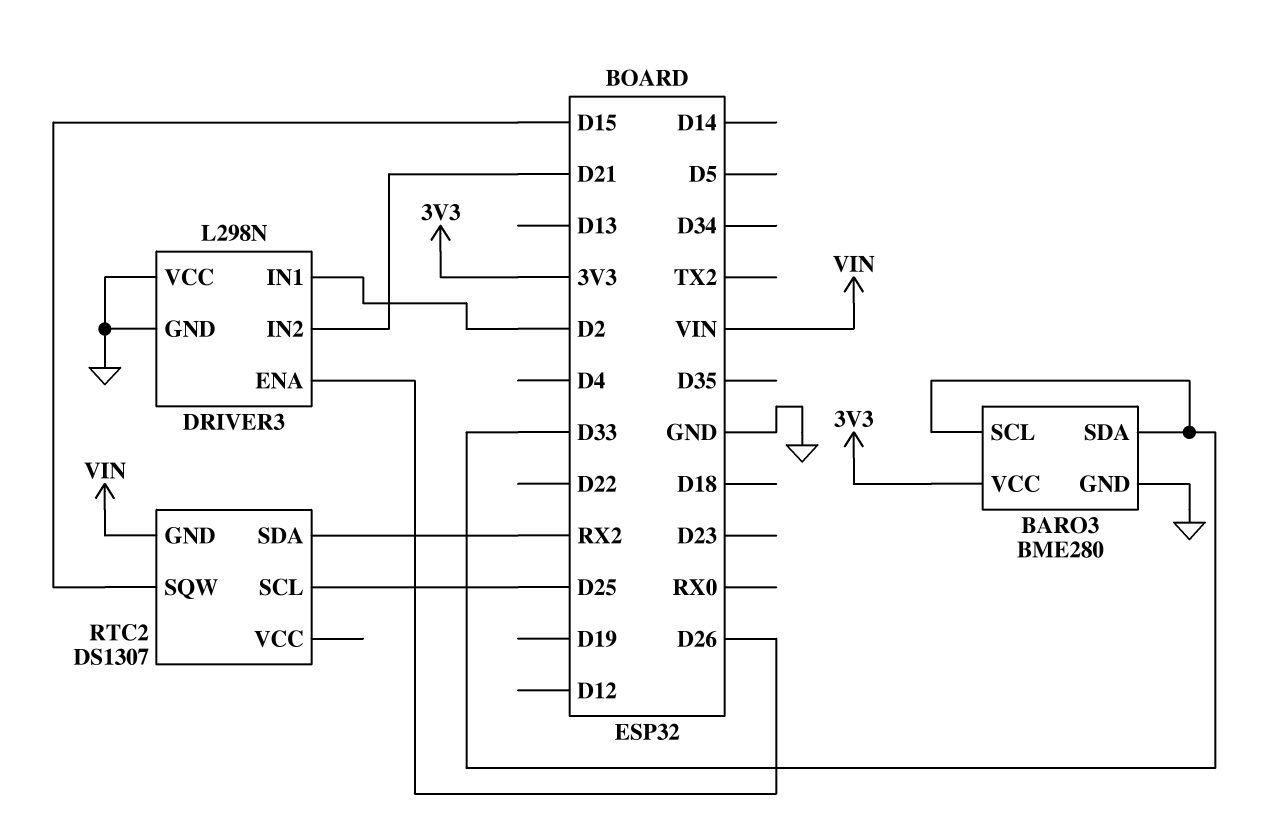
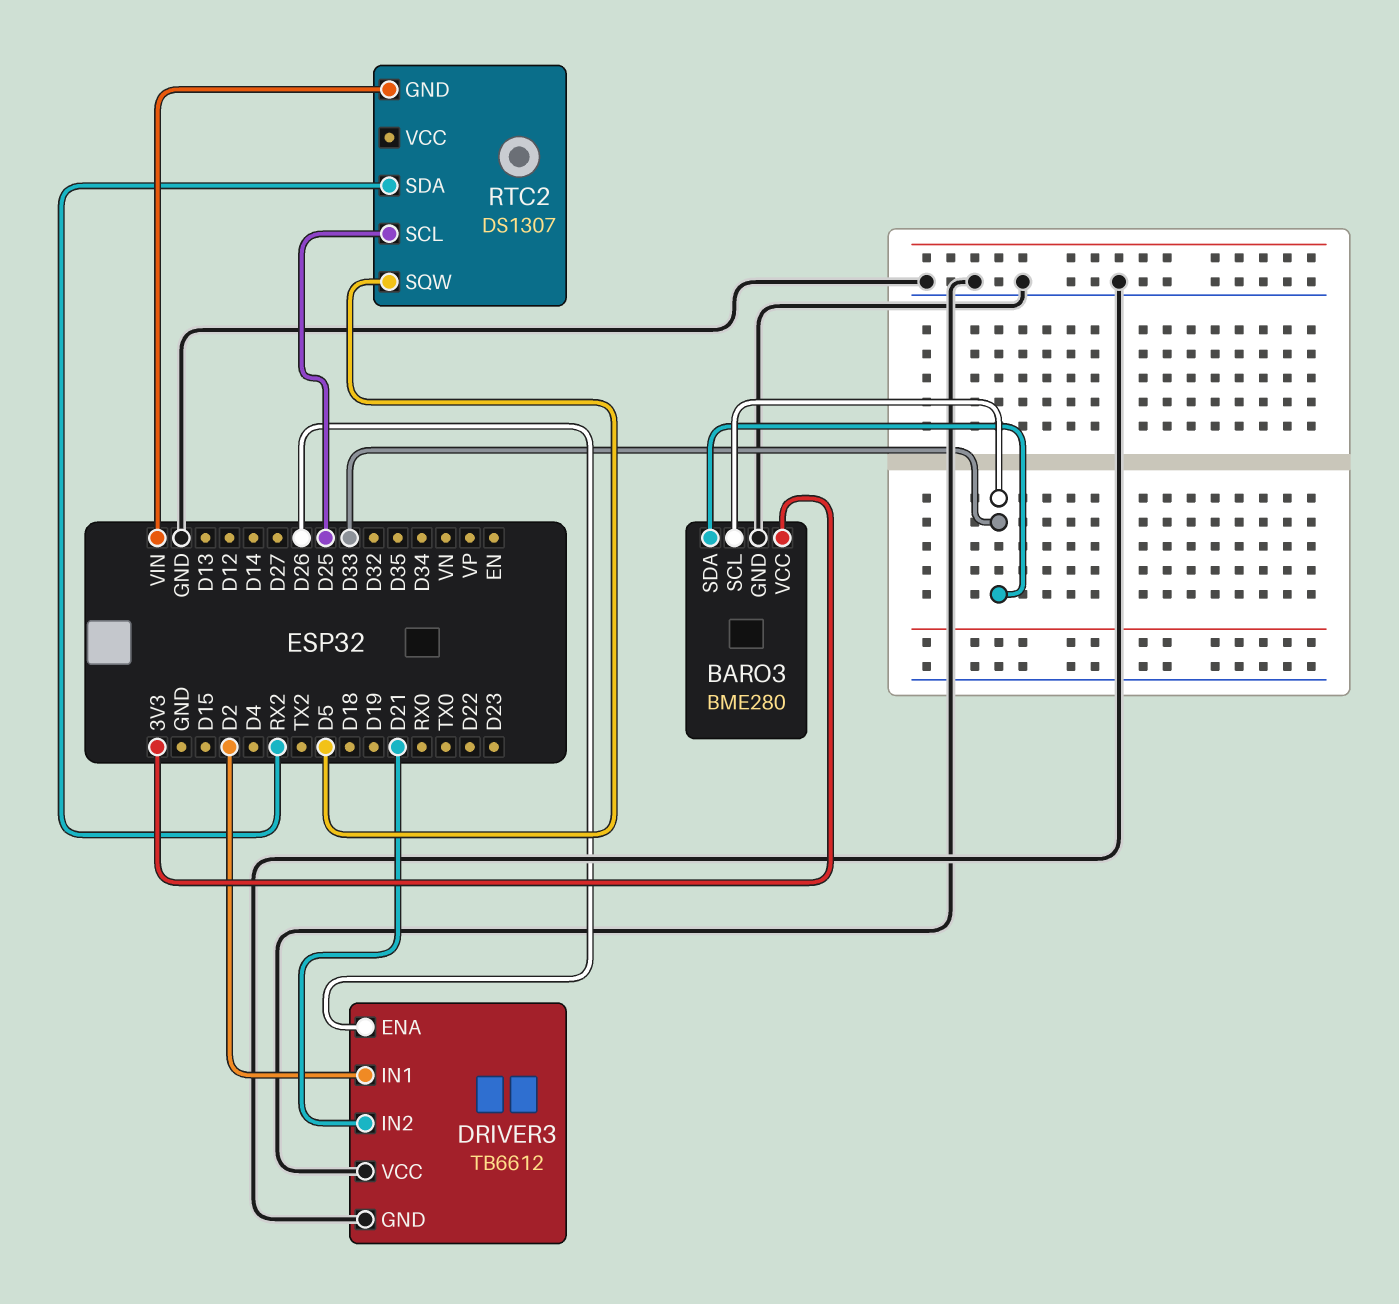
DRIVER3: L298N -> TB6612
RTC2 pin SQW: D15 -> D5

